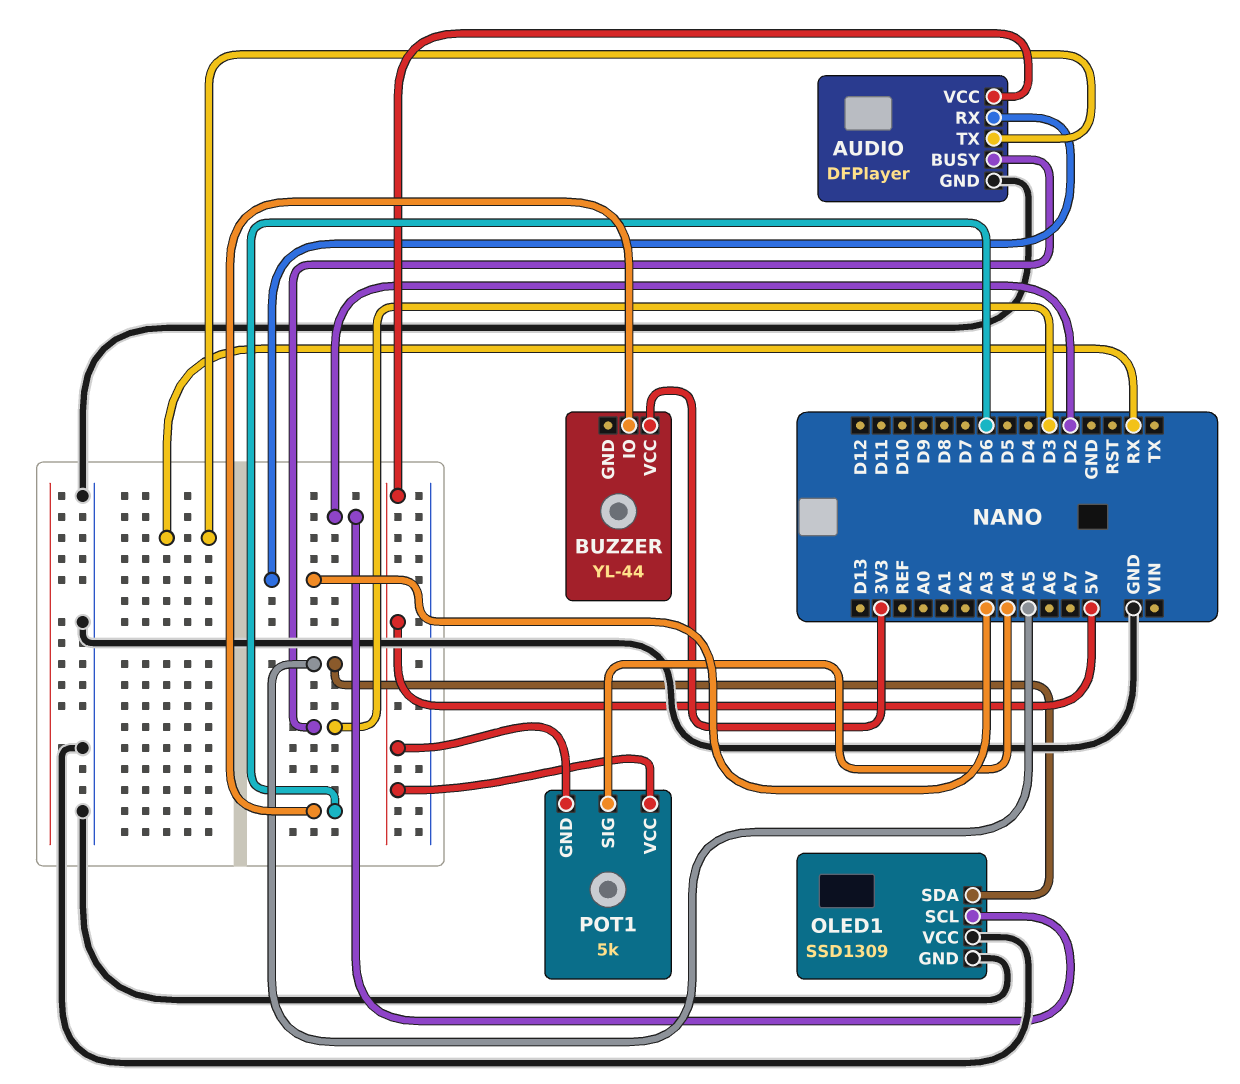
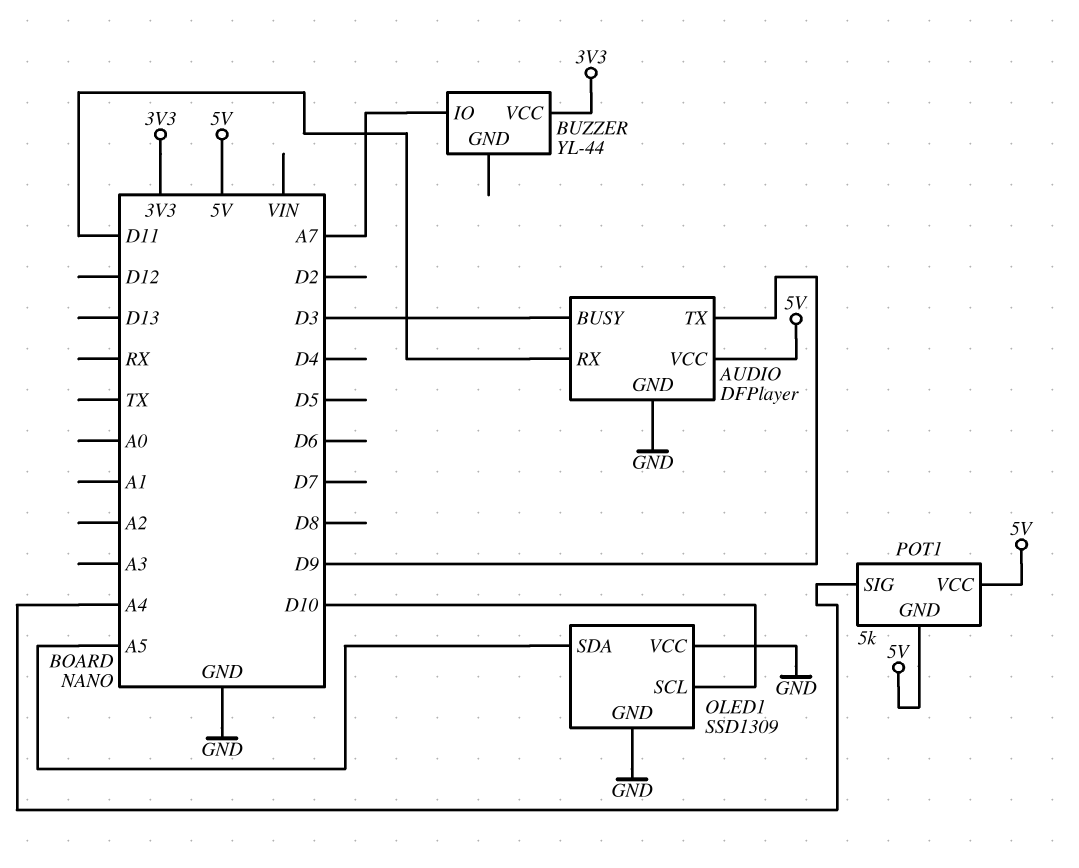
AUDIO pin RX: A3 -> D11
AUDIO pin TX: RX -> D9
BUZZER pin IO: D6 -> A7
OLED1 pin SCL: D2 -> D10

